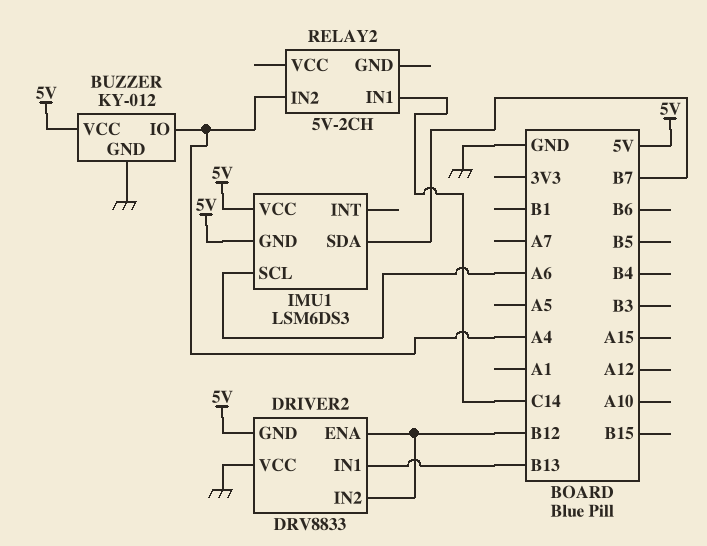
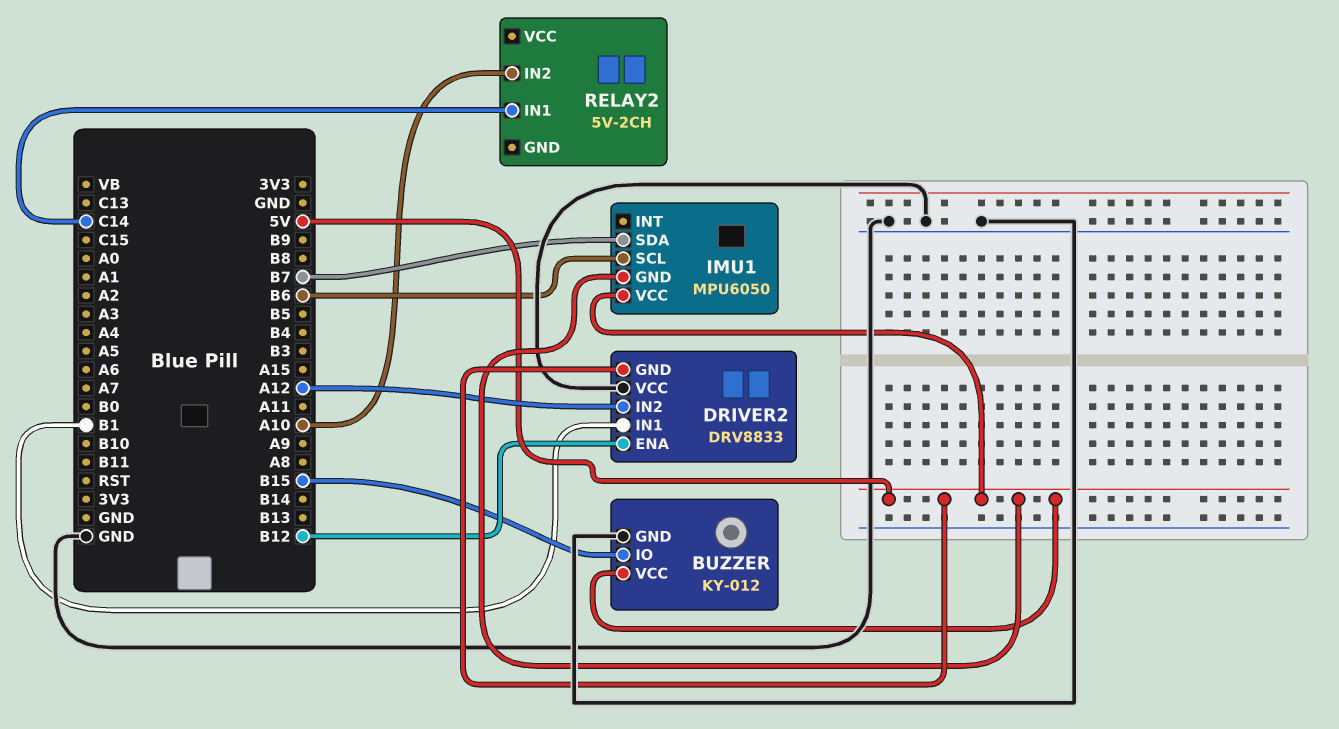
BUZZER pin IO: A4 -> B15
DRIVER2 pin IN1: B13 -> B1
DRIVER2 pin IN2: B12 -> A12
IMU1: LSM6DS3 -> MPU6050
IMU1 pin SCL: A6 -> B6
RELAY2 pin IN2: A4 -> A10

